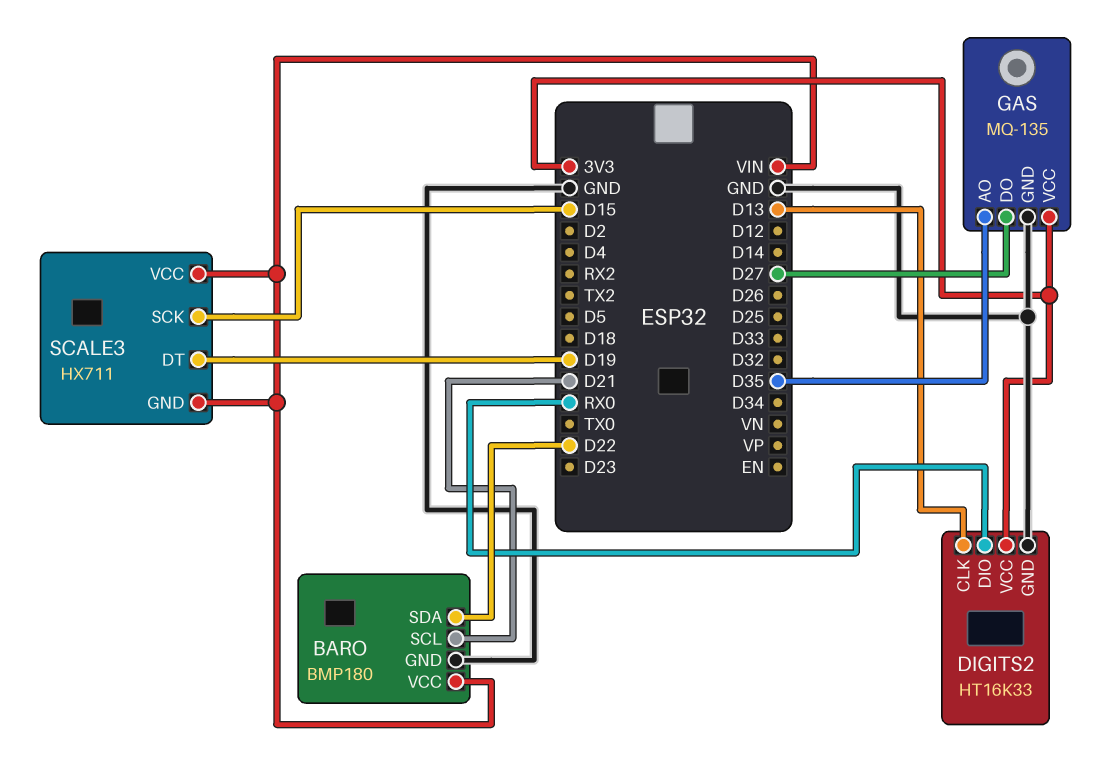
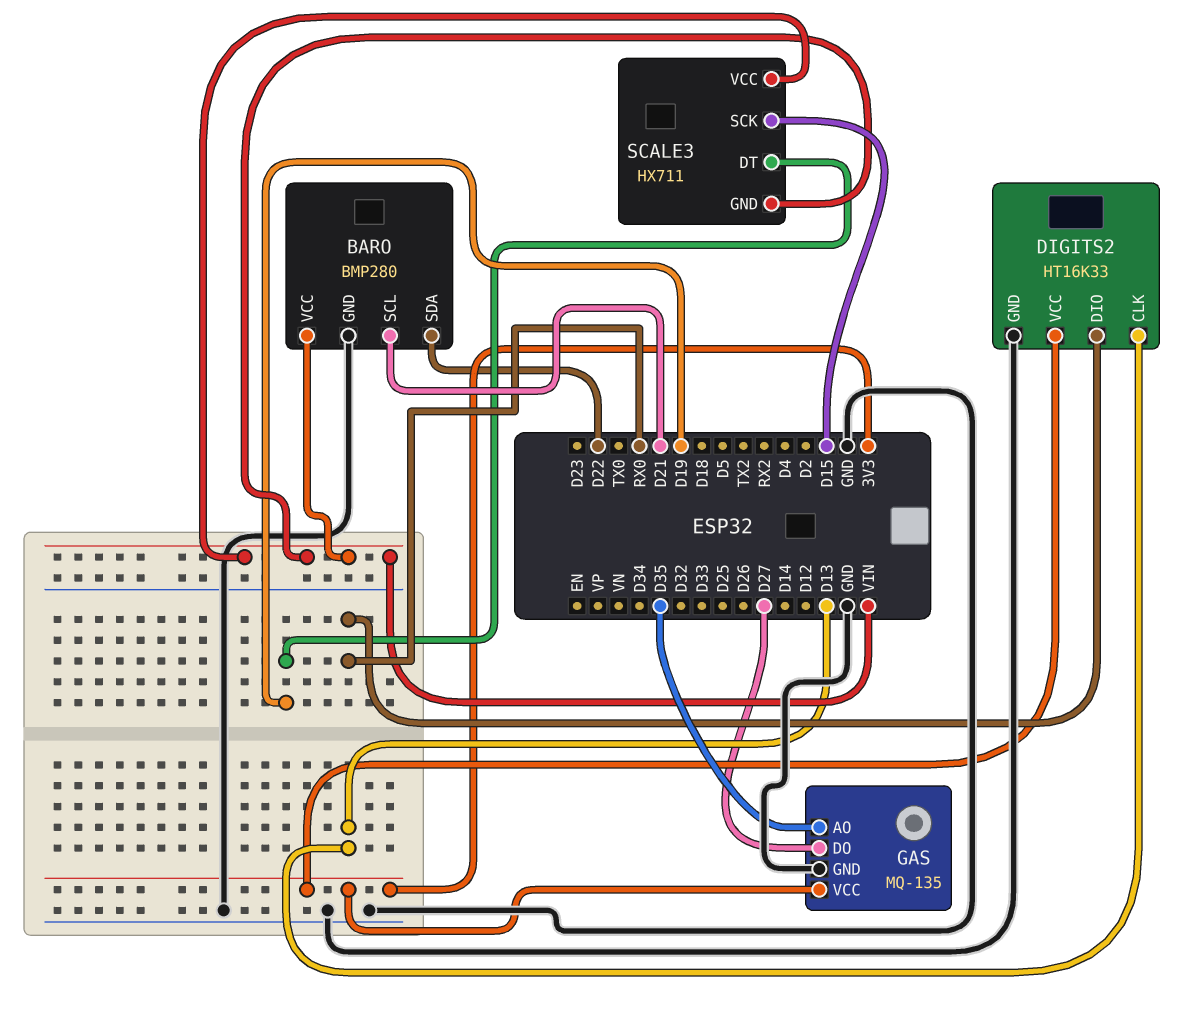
BARO: BMP180 -> BMP280

